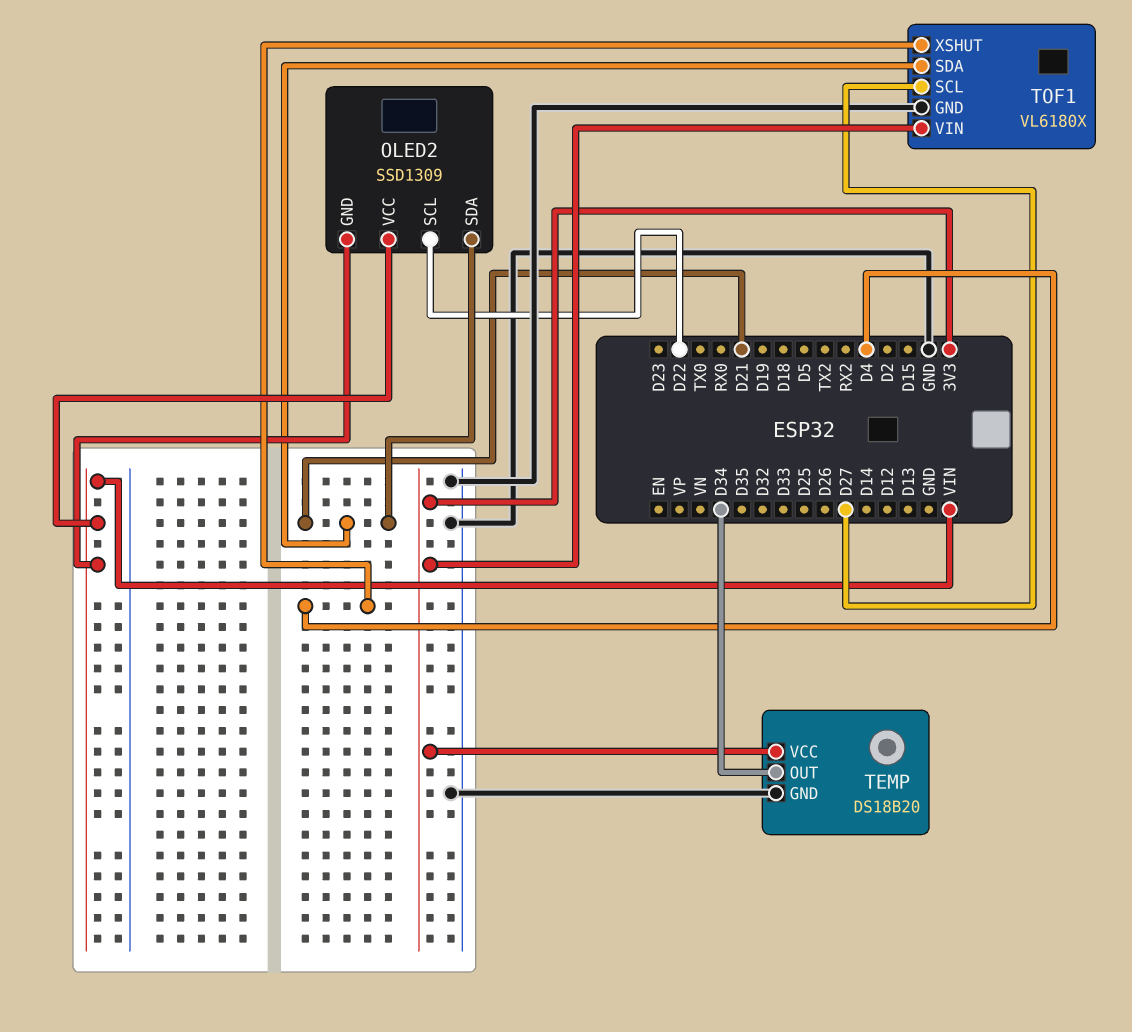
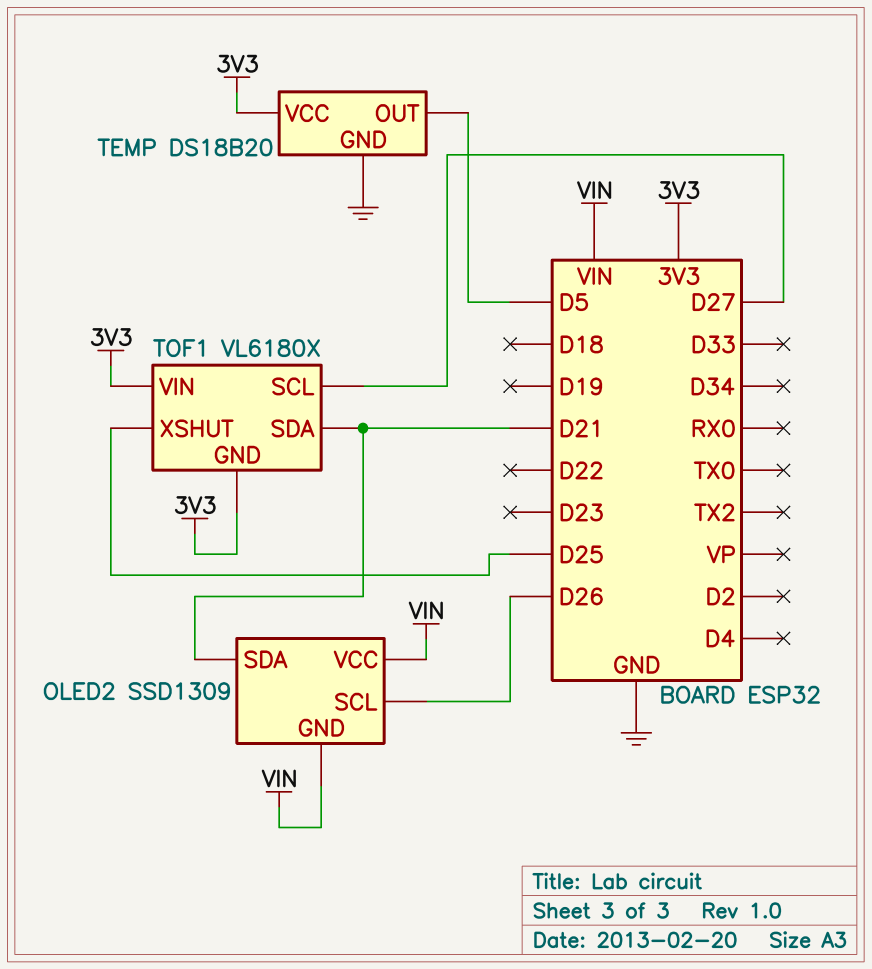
OLED2 pin SCL: D22 -> D26
TEMP pin OUT: D34 -> D5
TOF1 pin GND: GND -> 3V3
TOF1 pin XSHUT: D4 -> D25

